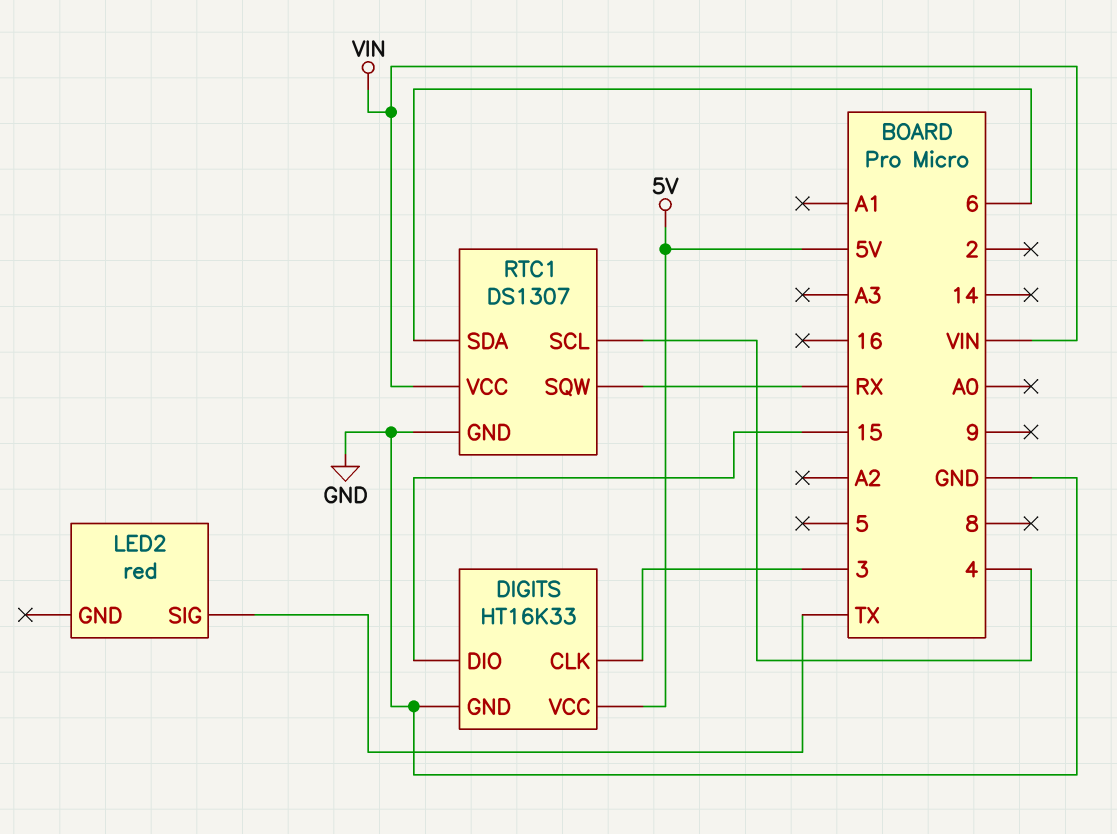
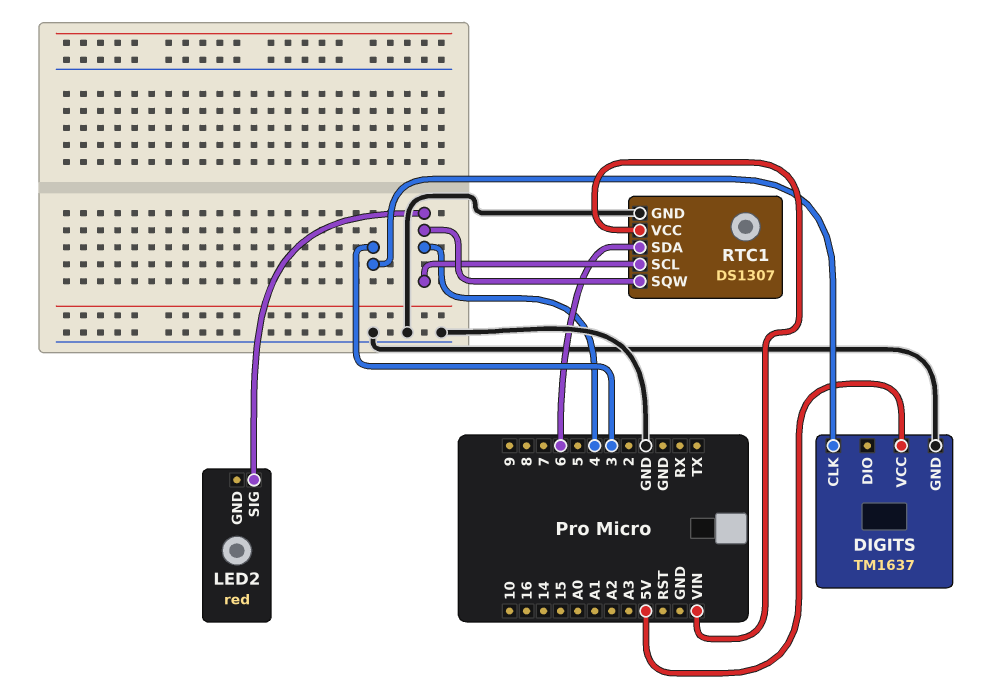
DIGITS: HT16K33 -> TM1637
DIGITS pin DIO: 15 -> none
LED2 pin SIG: TX -> 4
RTC1 pin SQW: RX -> 4

